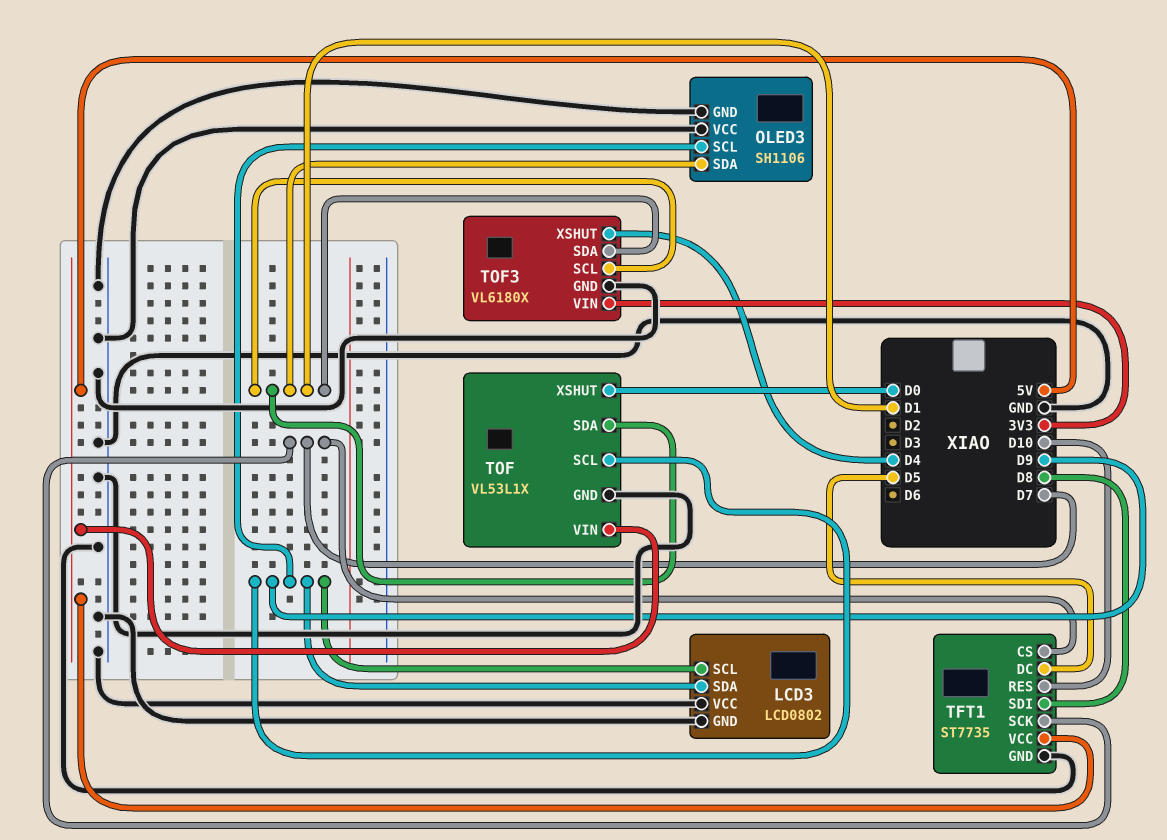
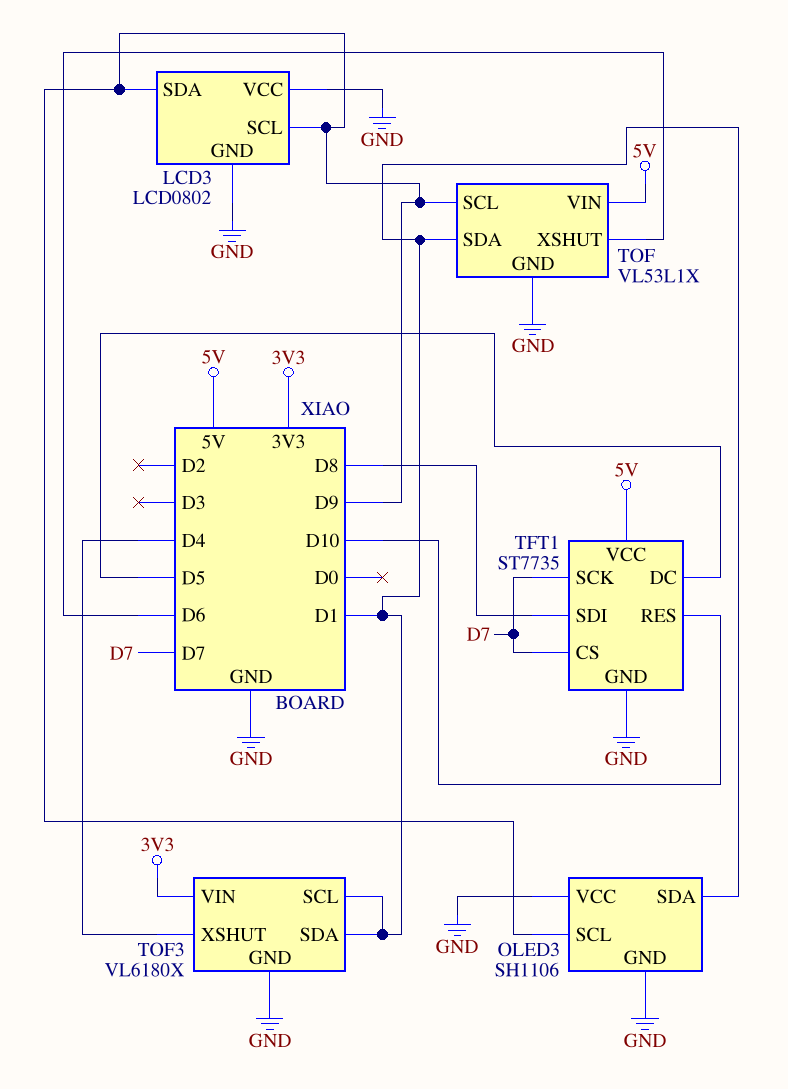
TOF pin XSHUT: D0 -> D6

